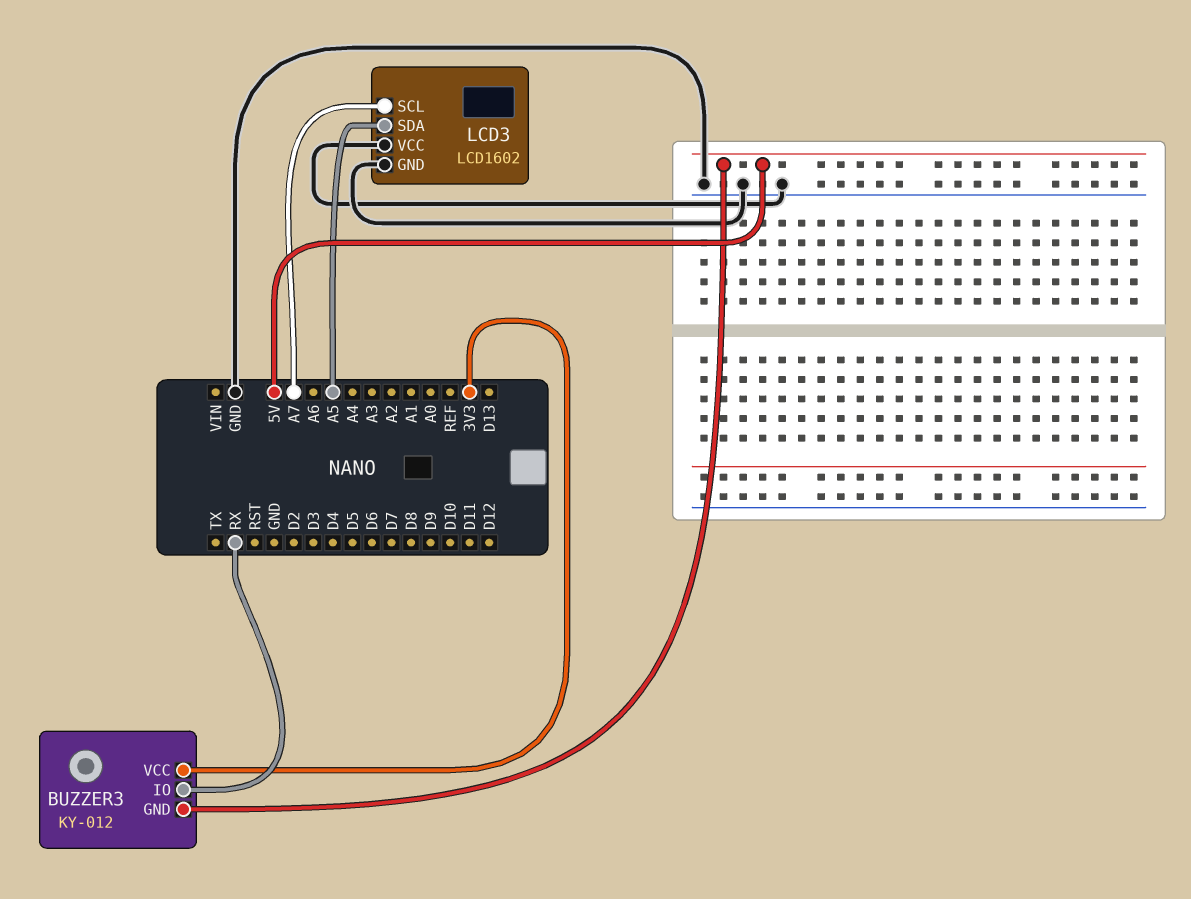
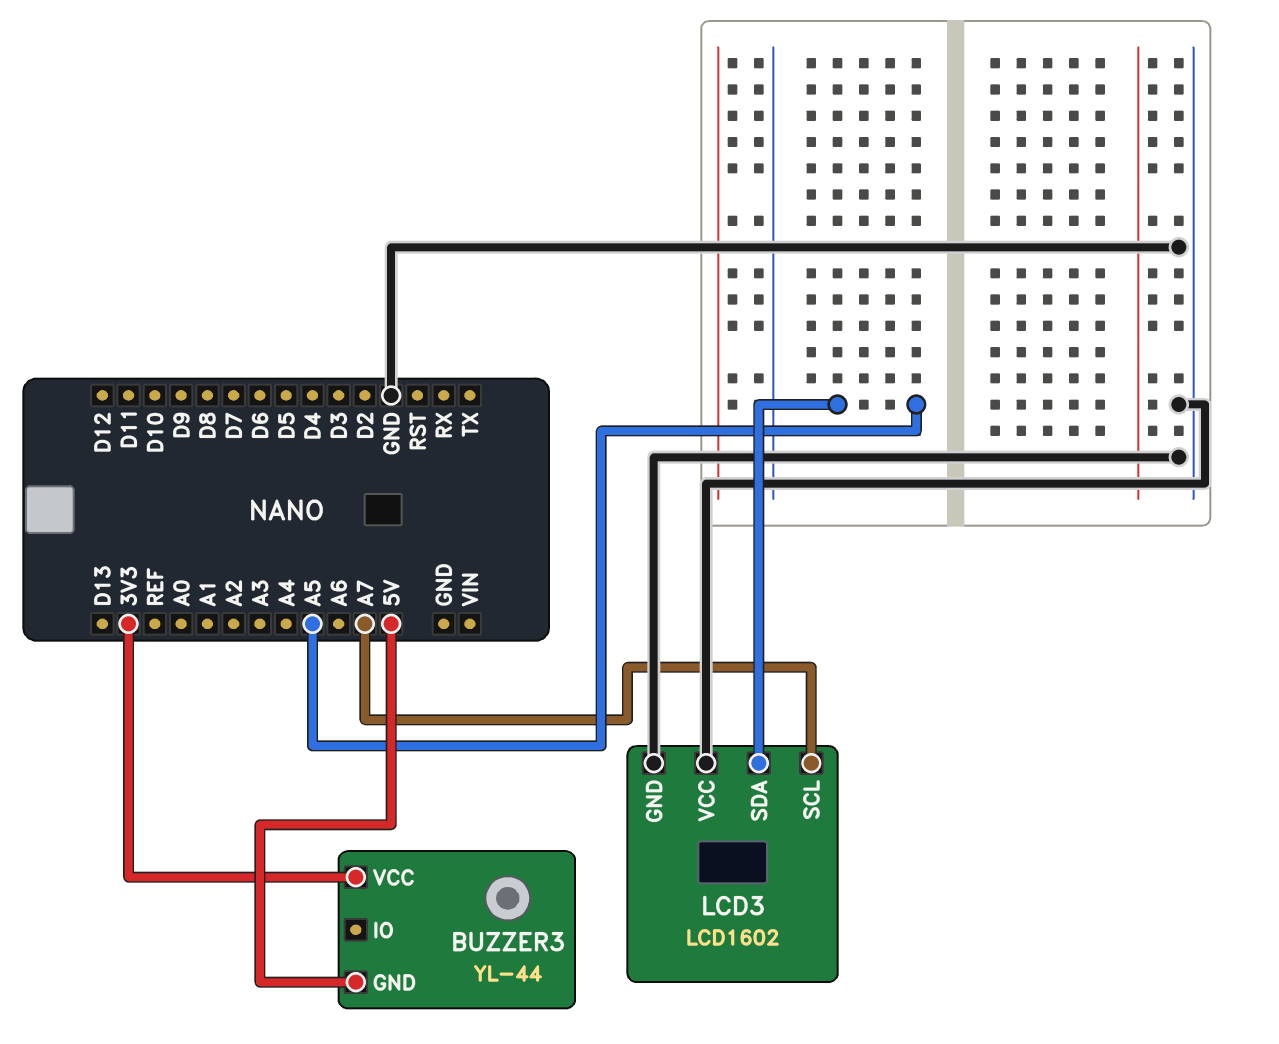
BUZZER3: KY-012 -> YL-44
BUZZER3 pin IO: RX -> none

